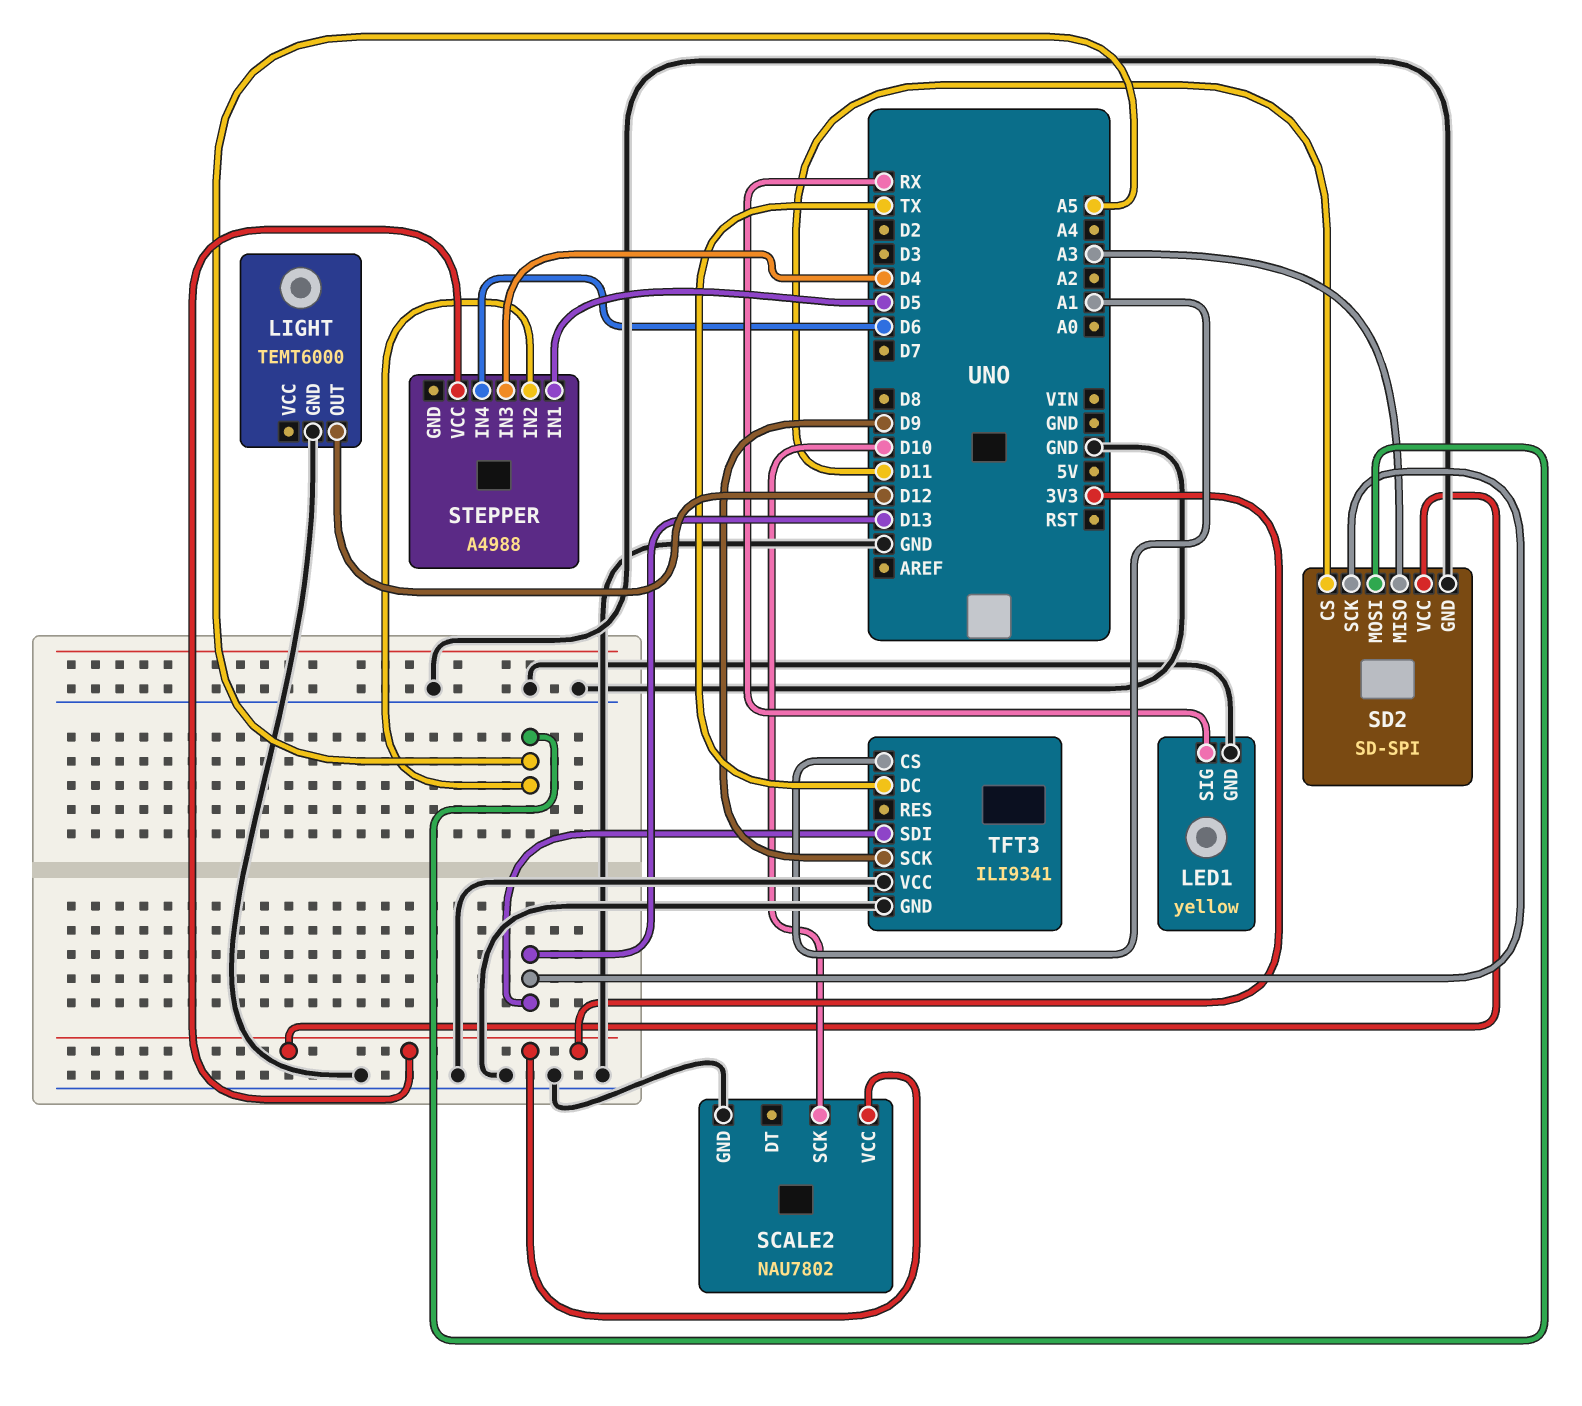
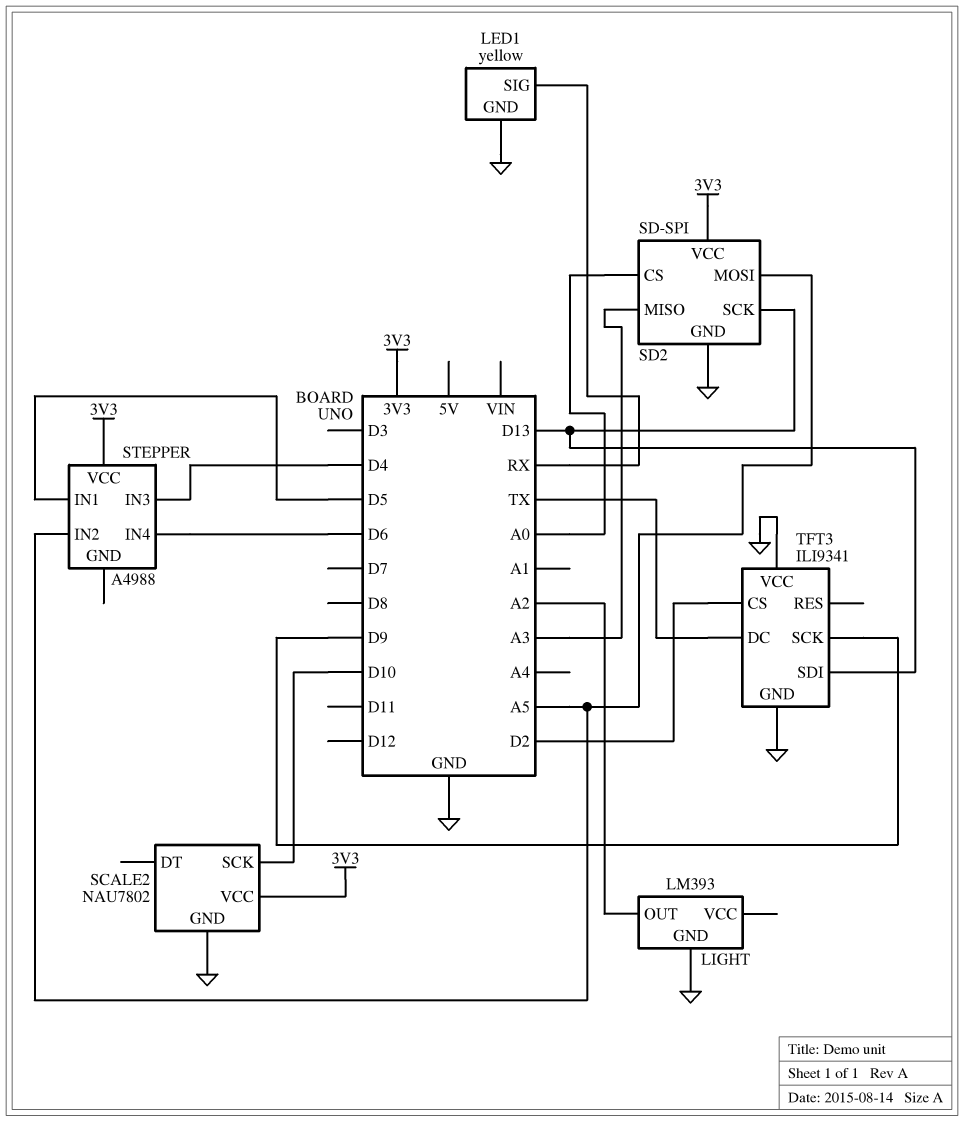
LIGHT: TEMT6000 -> LM393
LIGHT pin OUT: D12 -> A2
SD2 pin CS: D11 -> A0
TFT3 pin CS: A1 -> D2

